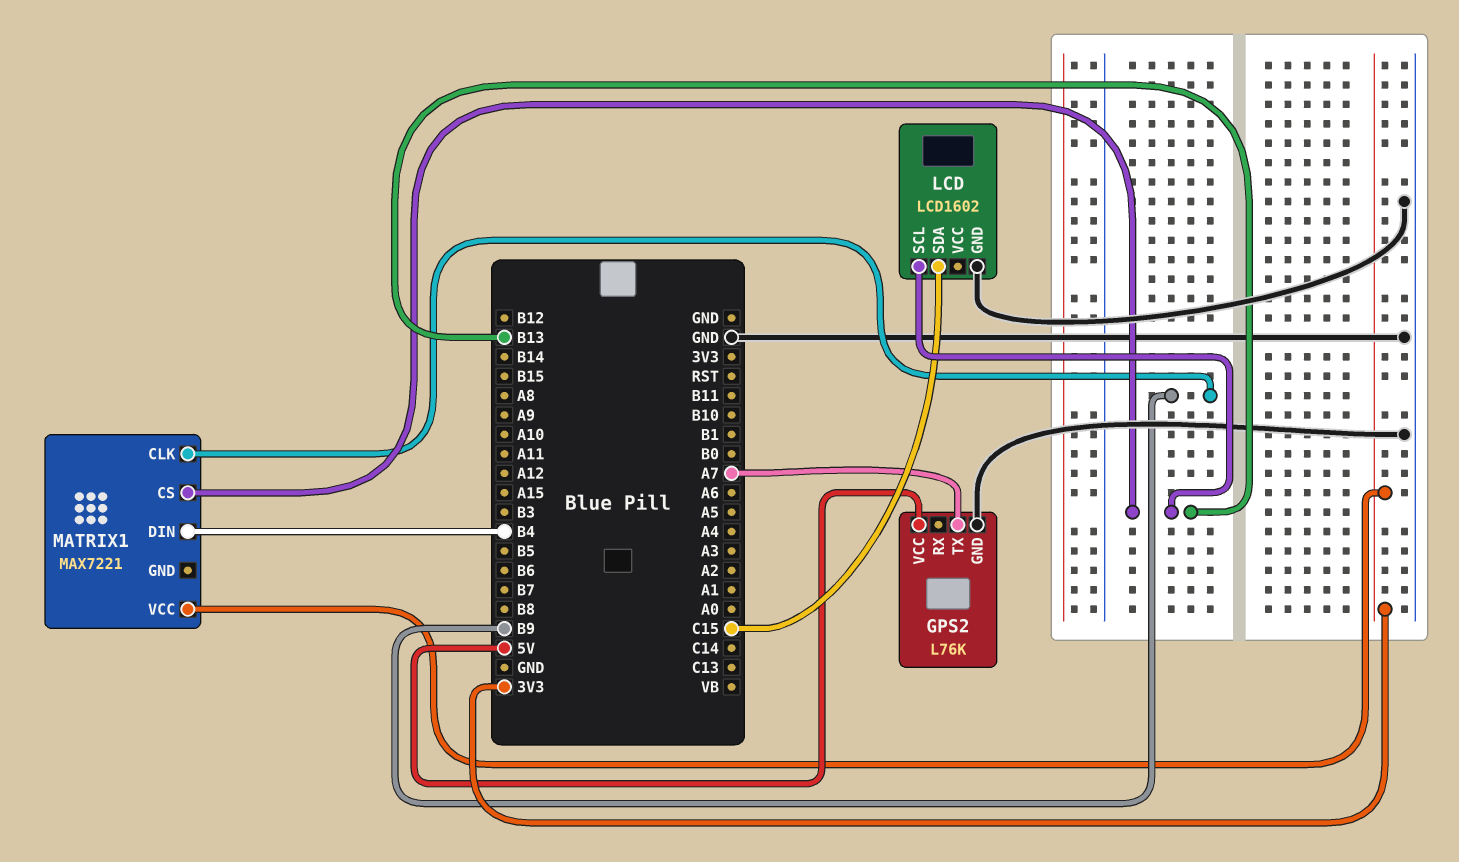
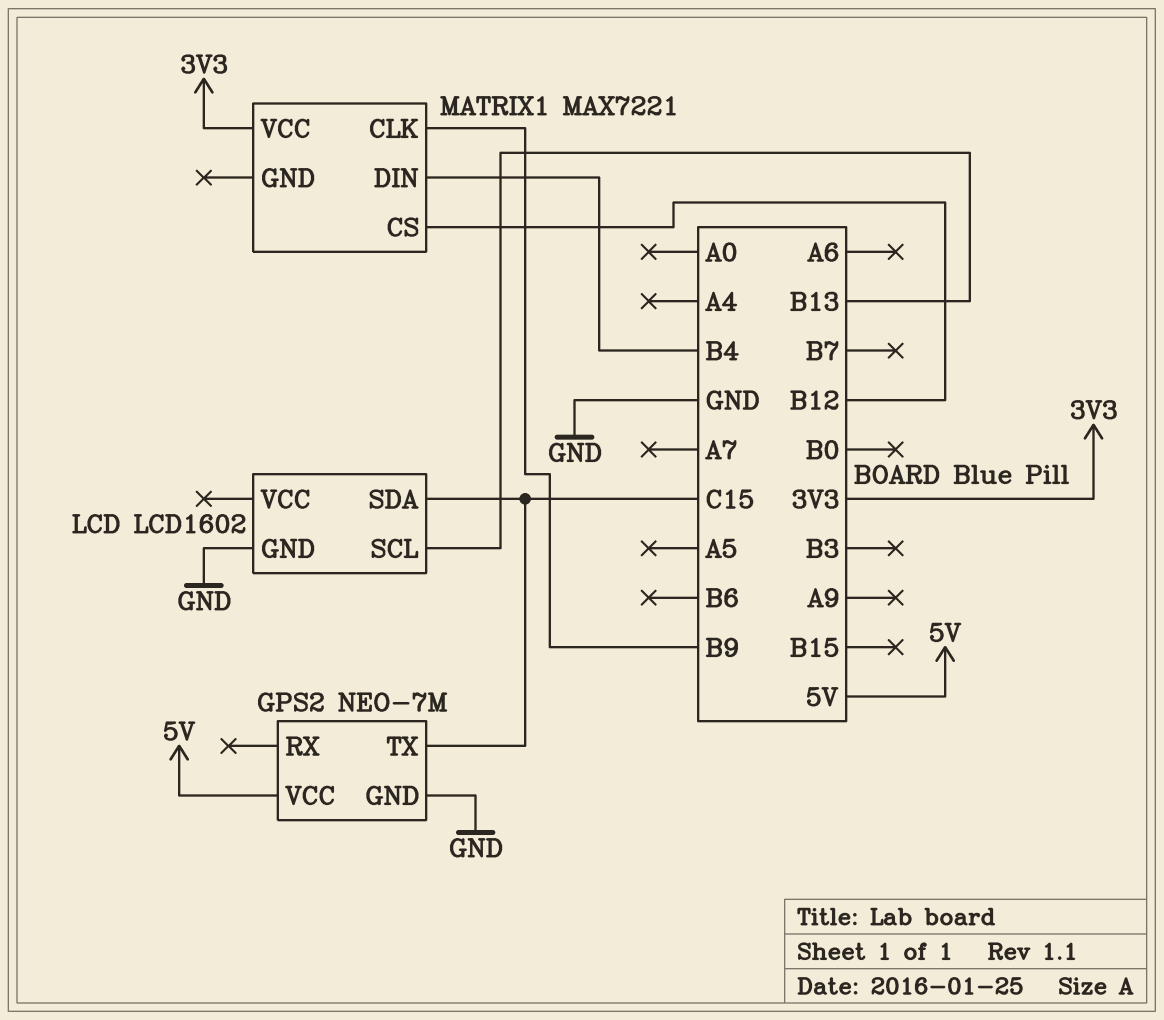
GPS2: L76K -> NEO-7M
GPS2 pin TX: A7 -> C15
MATRIX1 pin CS: B13 -> B12

